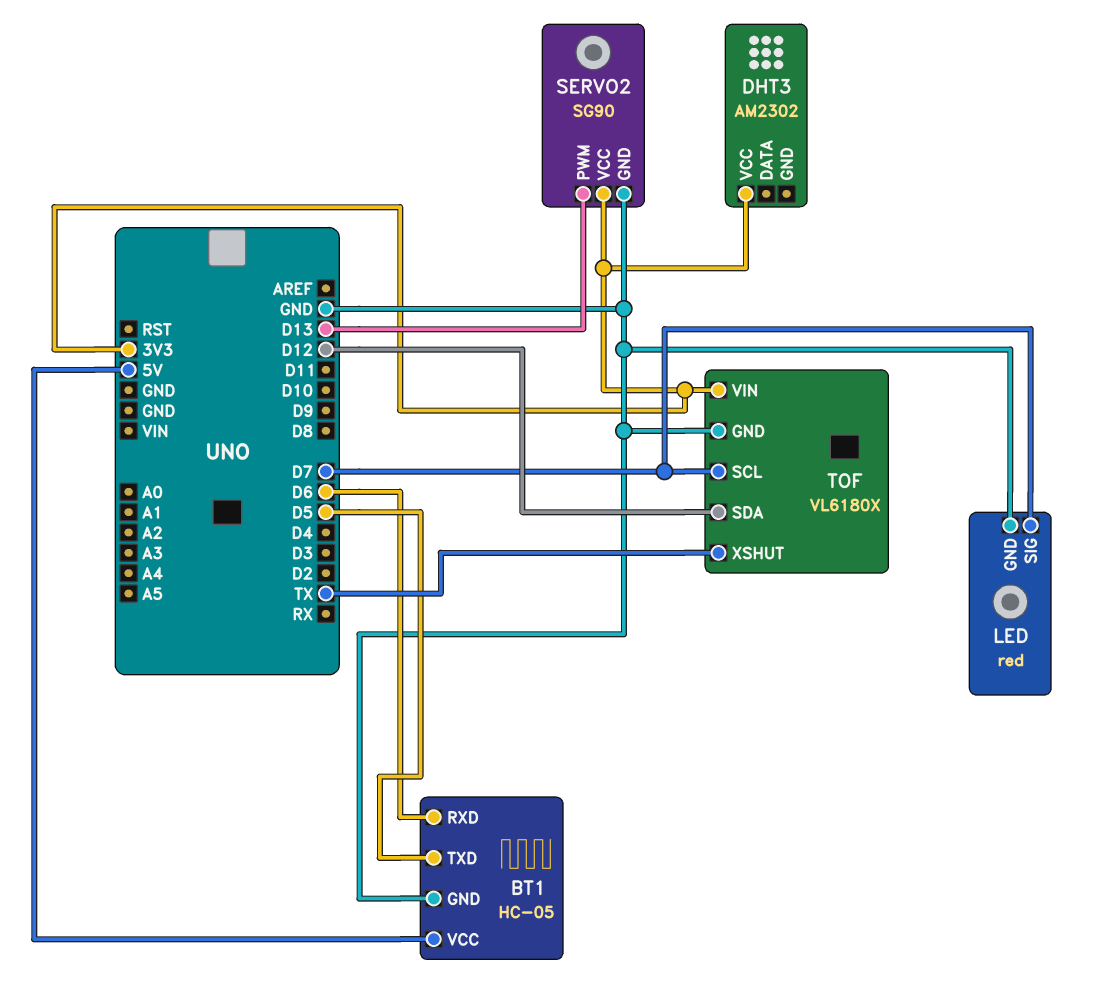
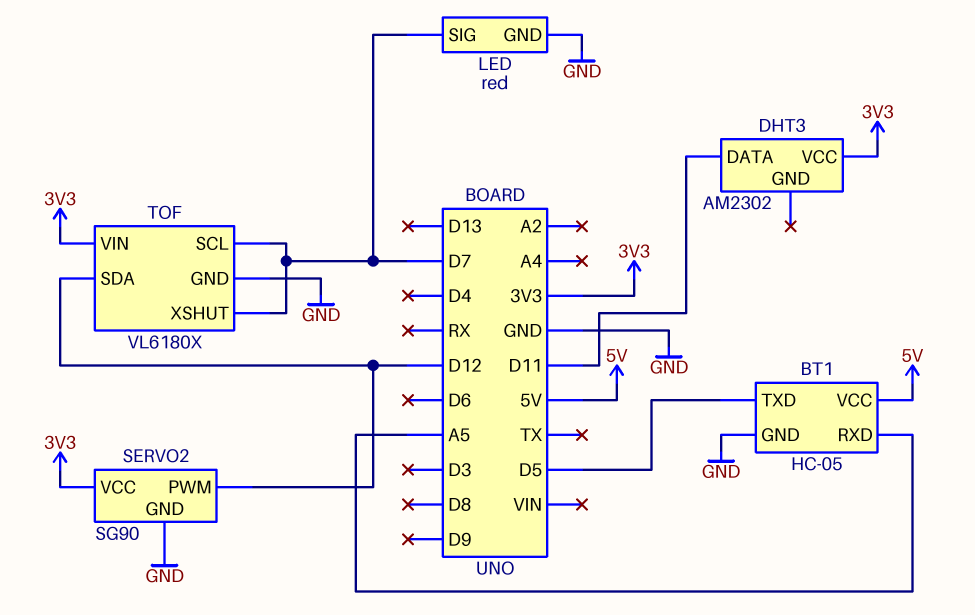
BT1 pin RXD: D6 -> A5
DHT3 pin DATA: none -> D11
SERVO2 pin PWM: D13 -> D12
TOF pin XSHUT: TX -> D7

